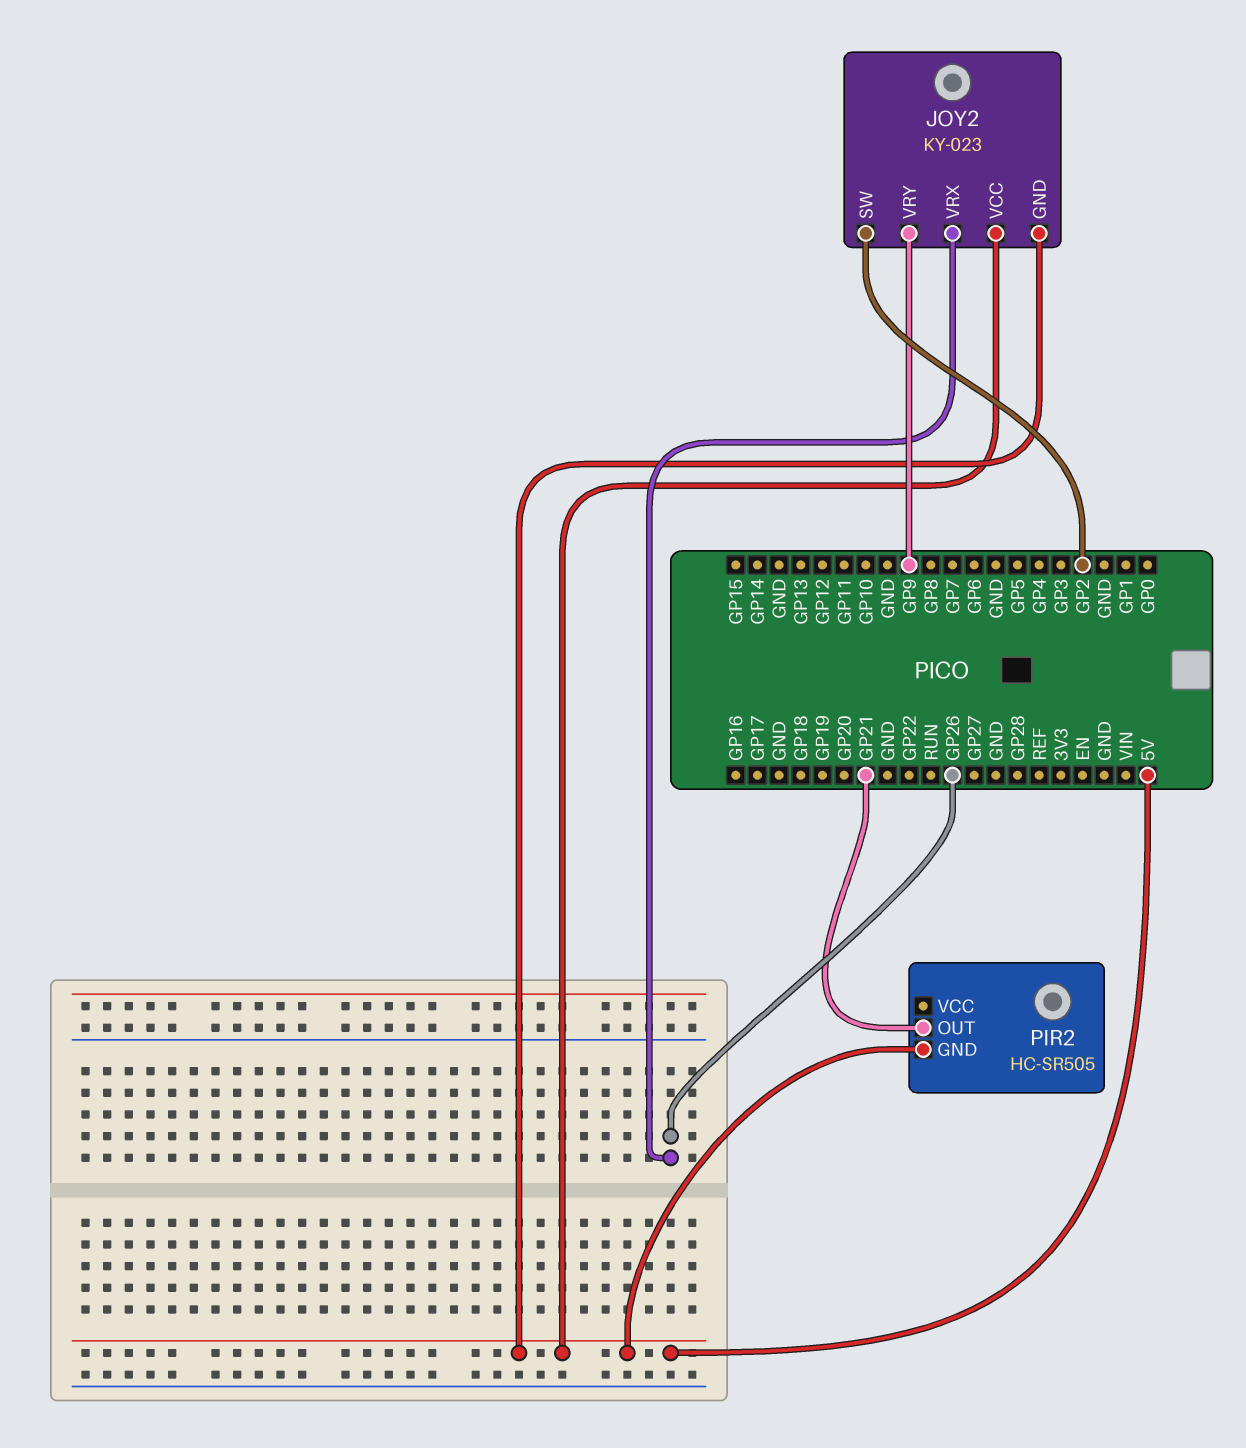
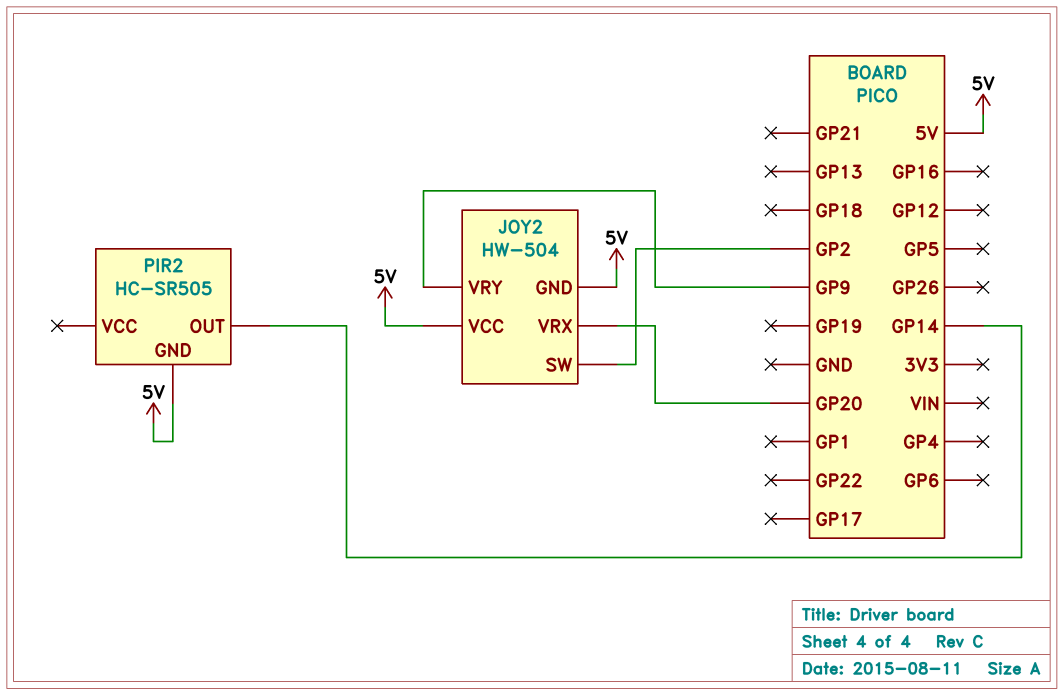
JOY2: KY-023 -> HW-504
JOY2 pin VRX: GP26 -> GP20
PIR2 pin OUT: GP21 -> GP14

